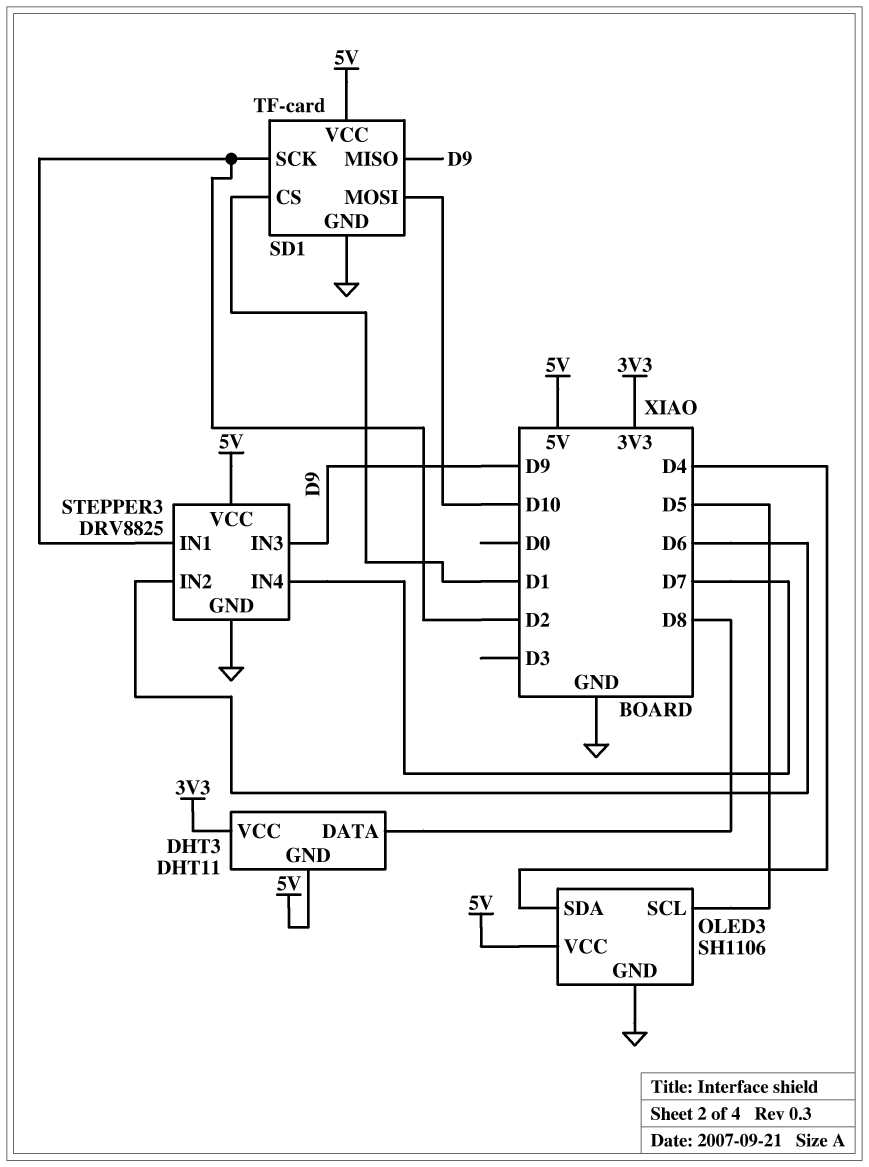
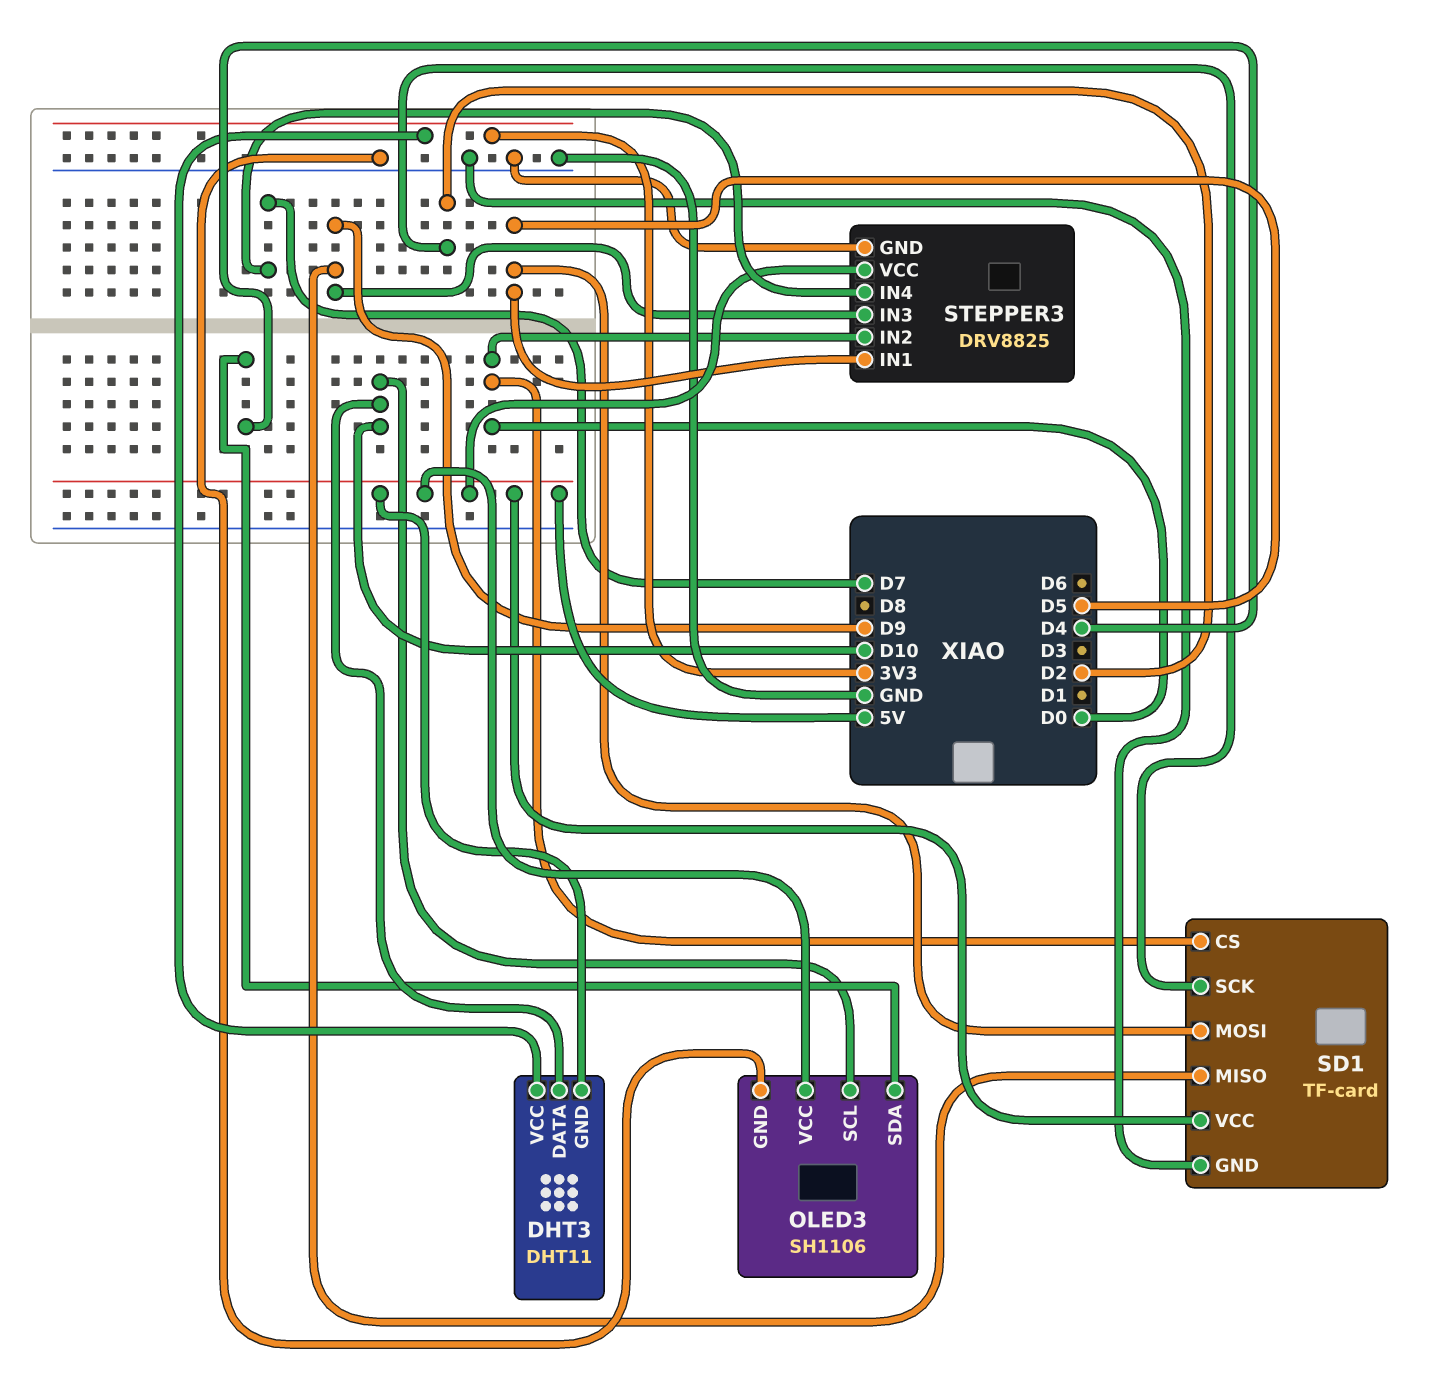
DHT3 pin DATA: D8 -> D10
OLED3 pin SCL: D5 -> D10
SD1 pin CS: D1 -> D0
SD1 pin MOSI: D10 -> D5
STEPPER3 pin IN1: D2 -> D5
STEPPER3 pin IN2: D6 -> D0

